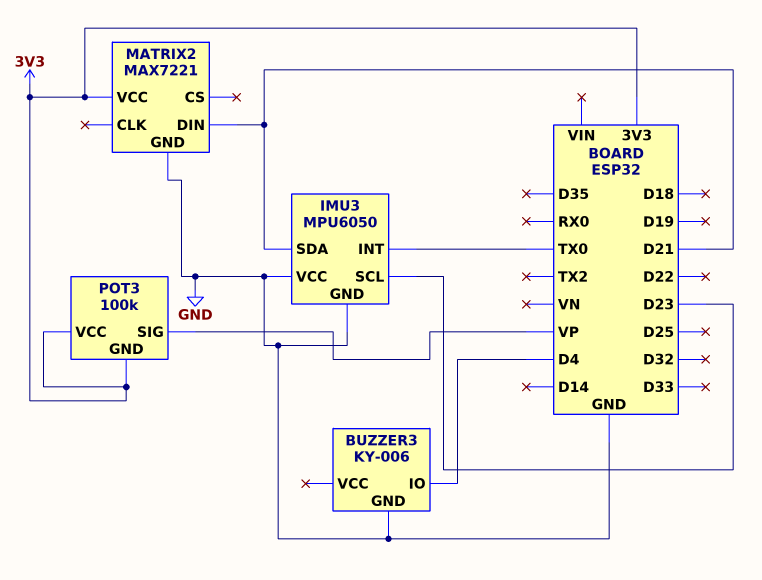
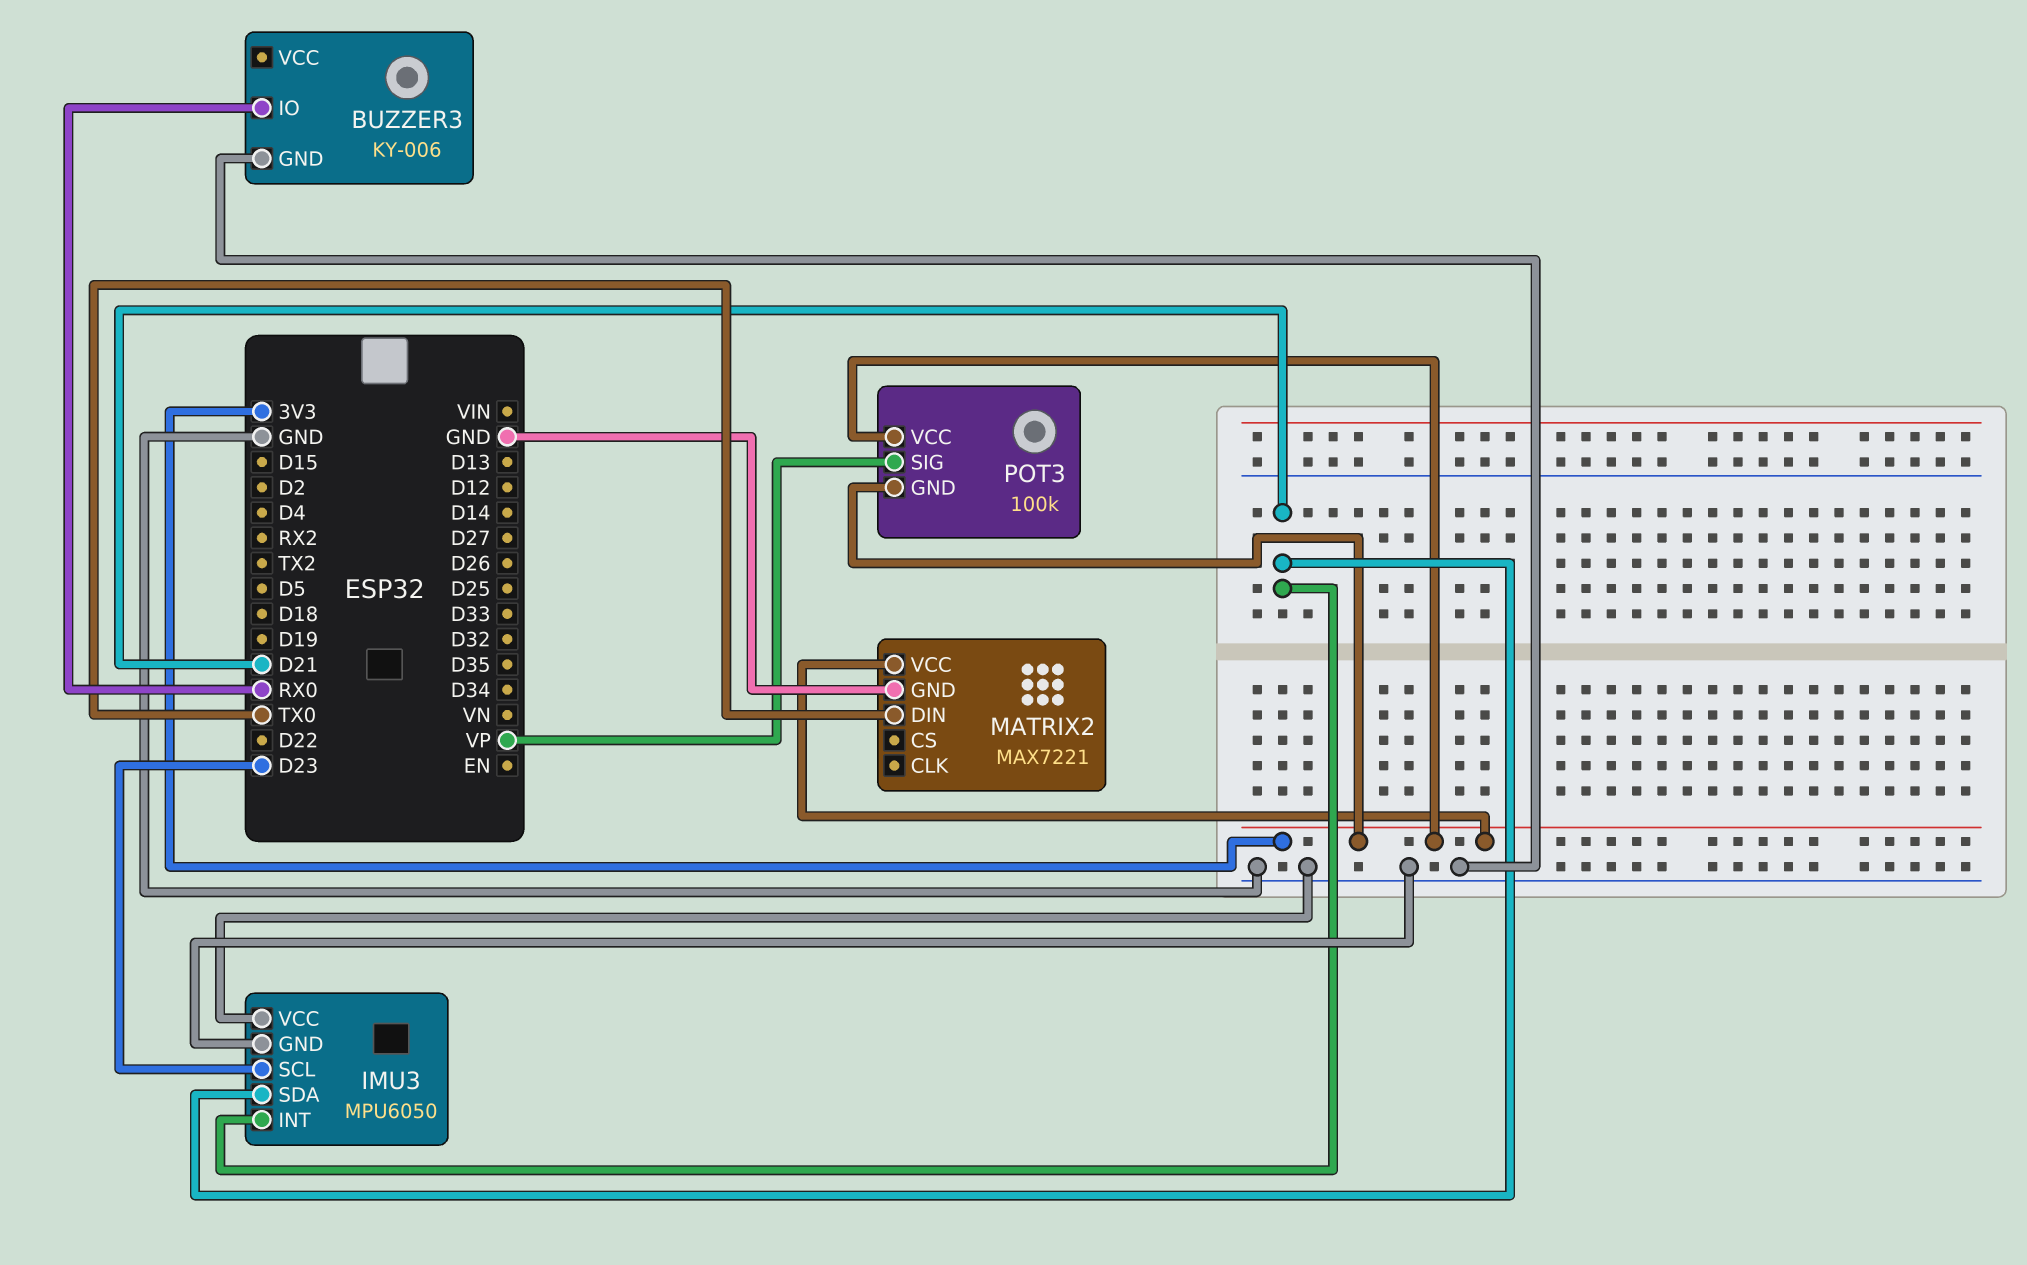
BUZZER3 pin IO: D4 -> RX0
IMU3 pin INT: TX0 -> D21
MATRIX2 pin DIN: D21 -> TX0

